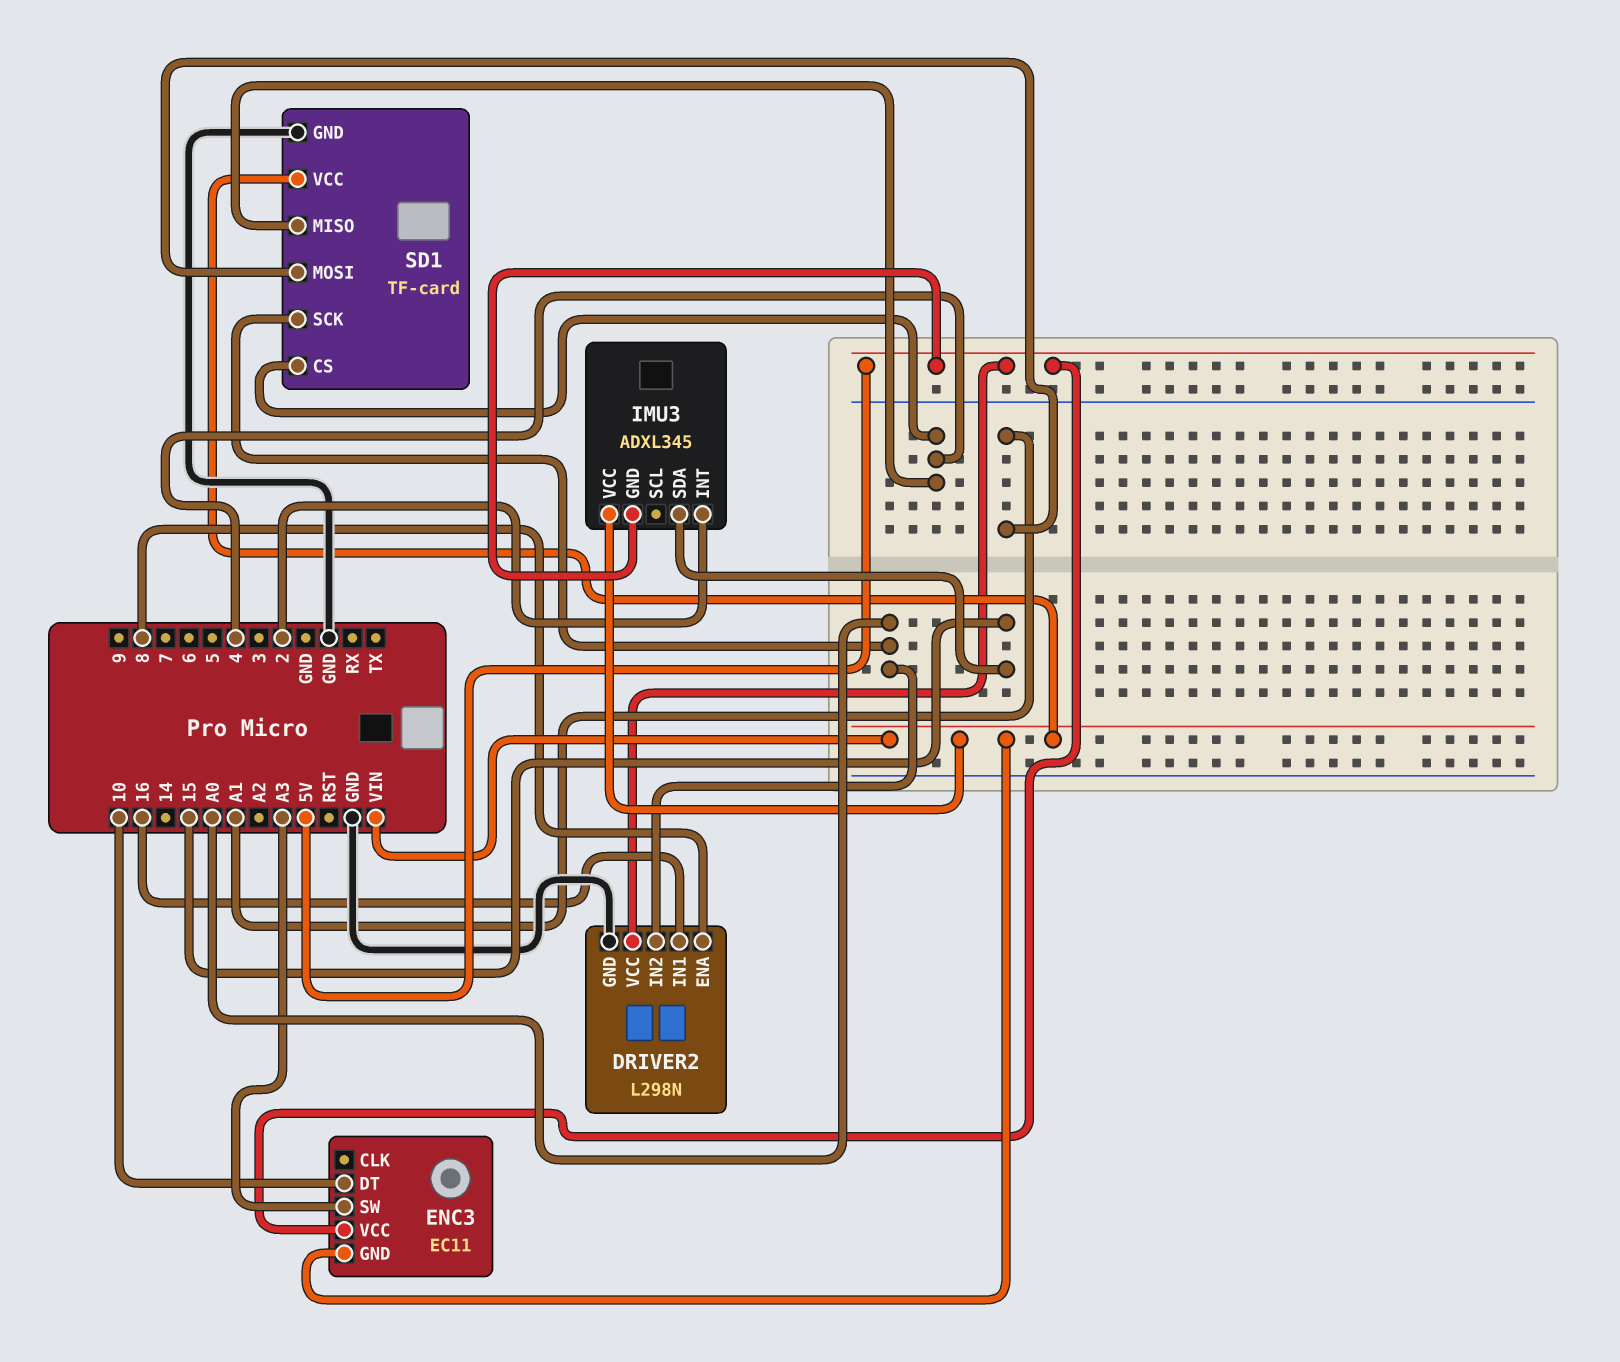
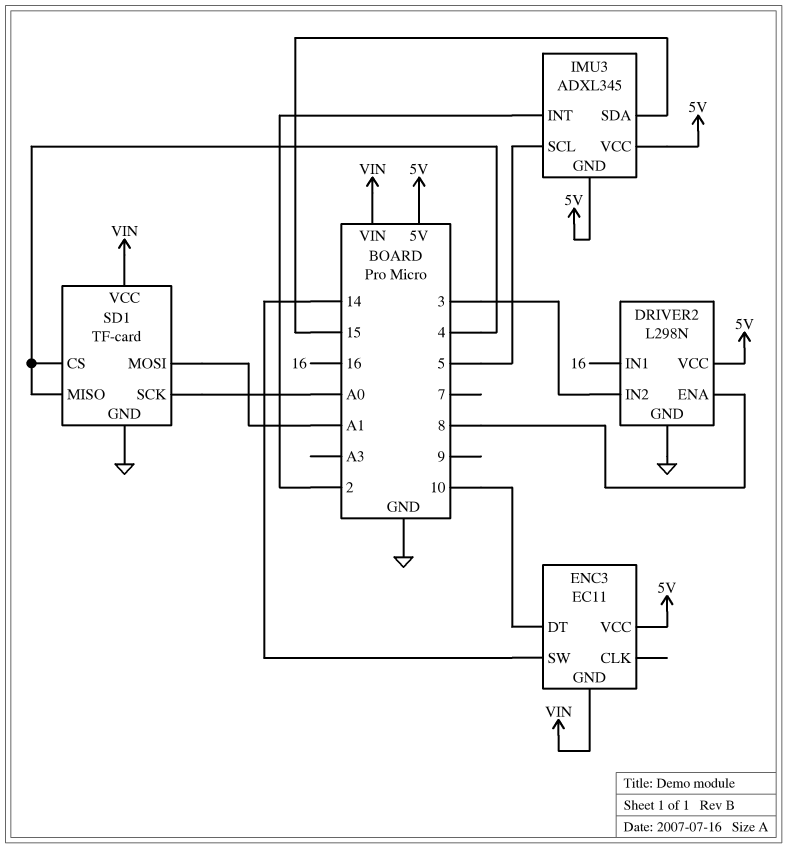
DRIVER2 pin IN2: A0 -> 3
ENC3 pin SW: A3 -> 14
IMU3 pin SCL: none -> 5
IMU3 pin VCC: VIN -> 5V

